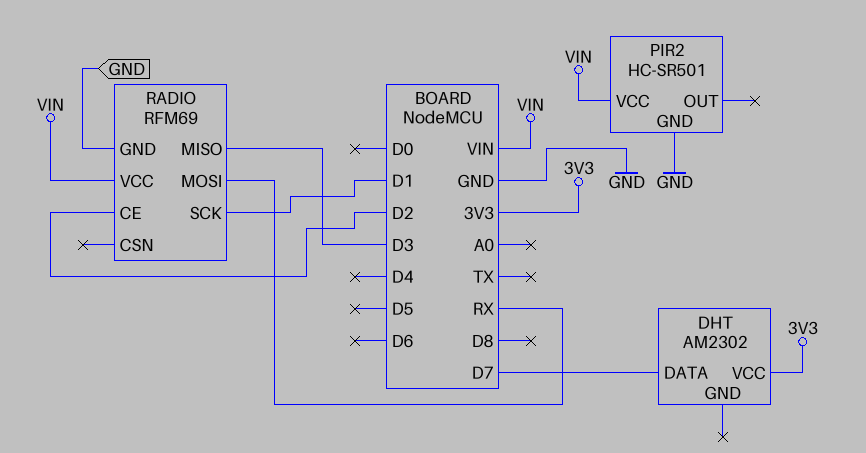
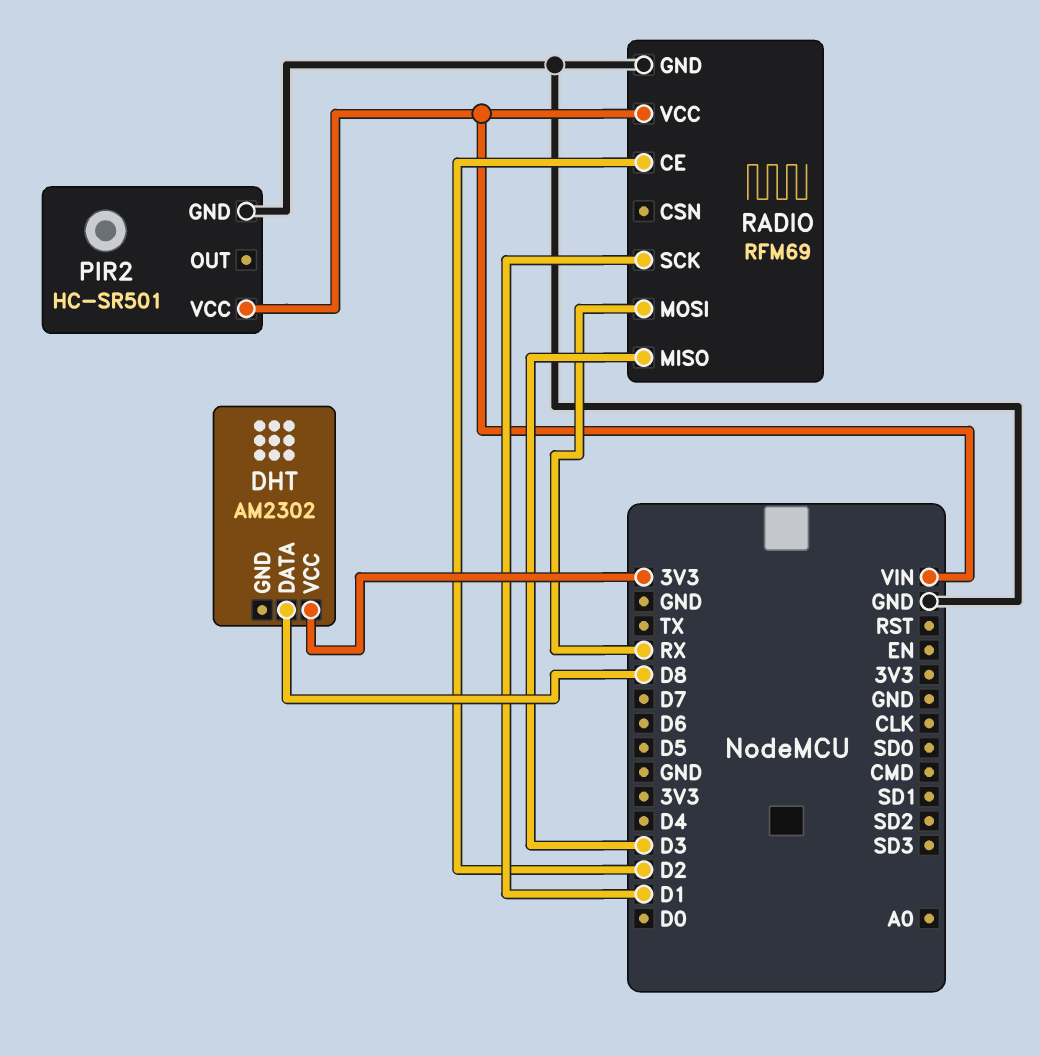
DHT pin DATA: D7 -> D8

